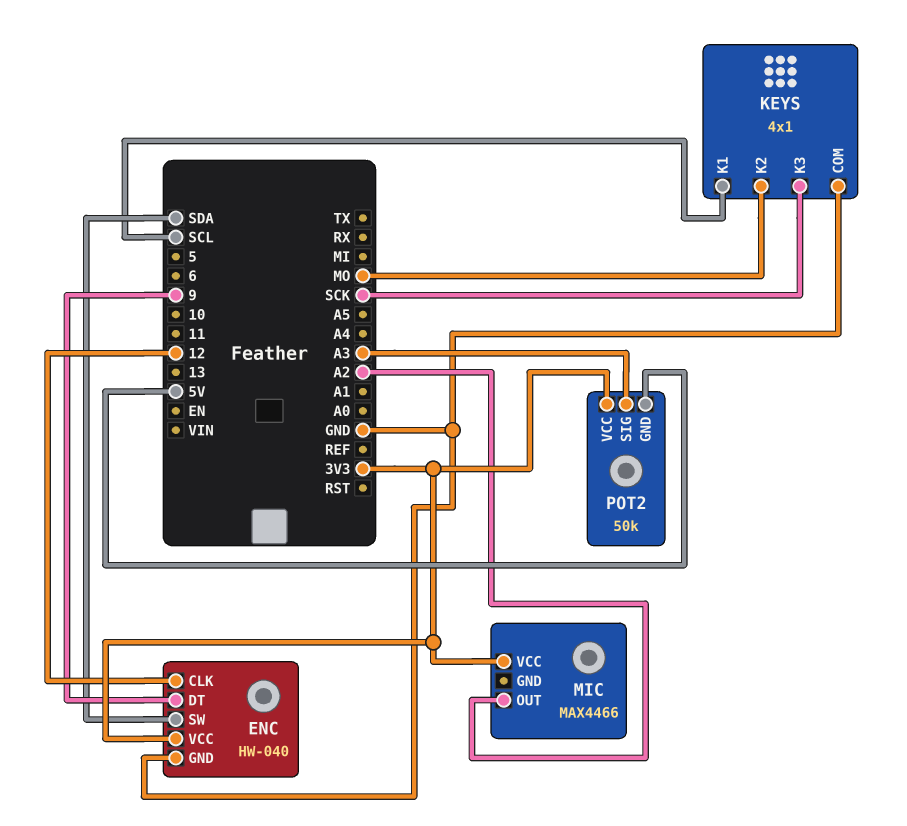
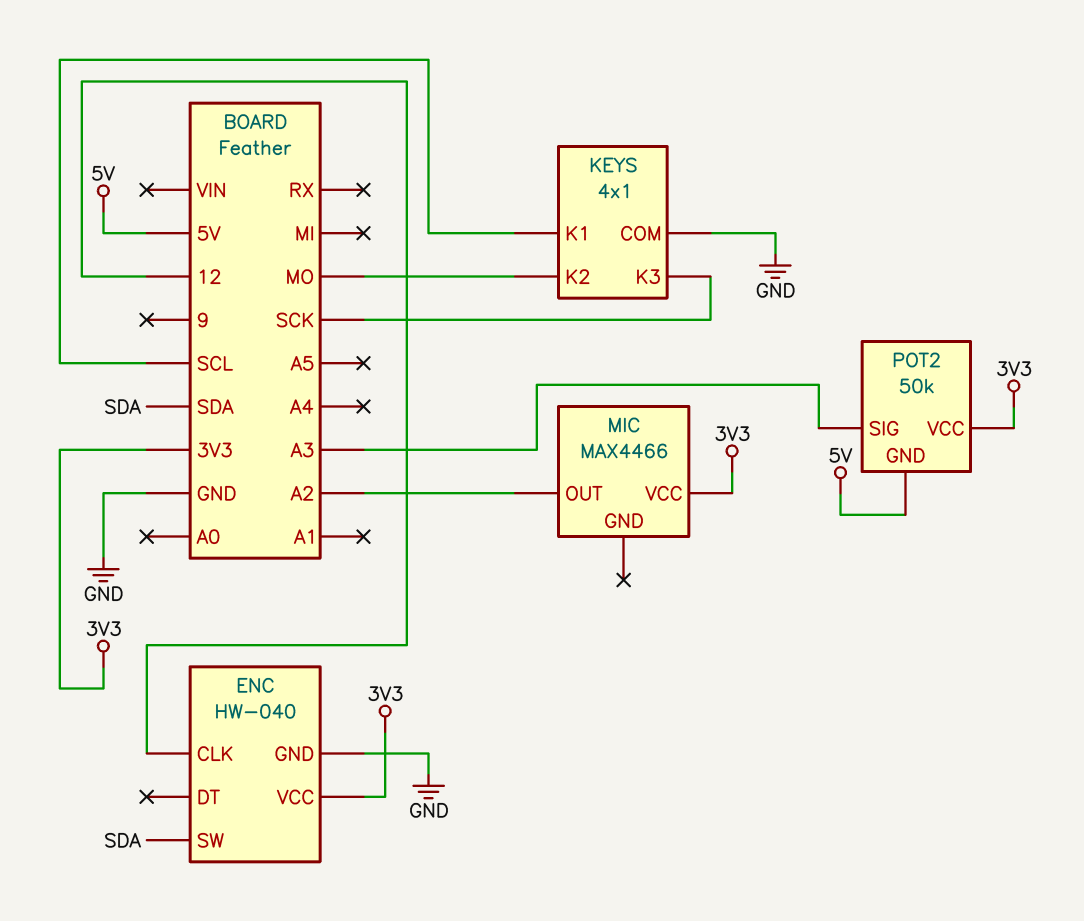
ENC pin DT: 9 -> none

